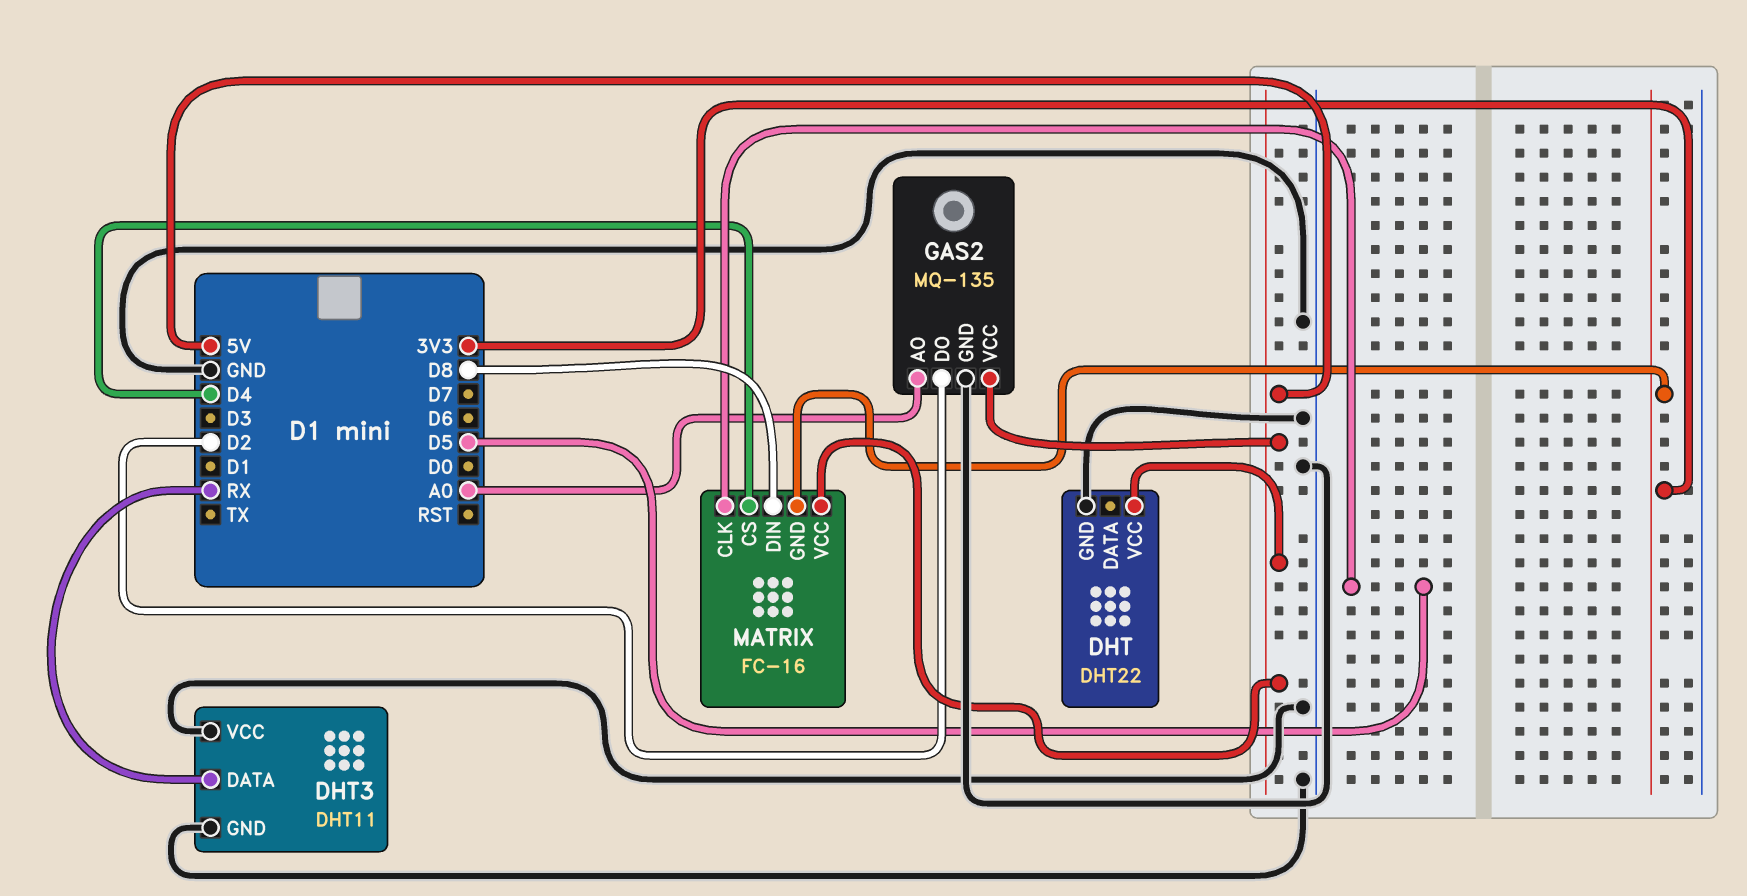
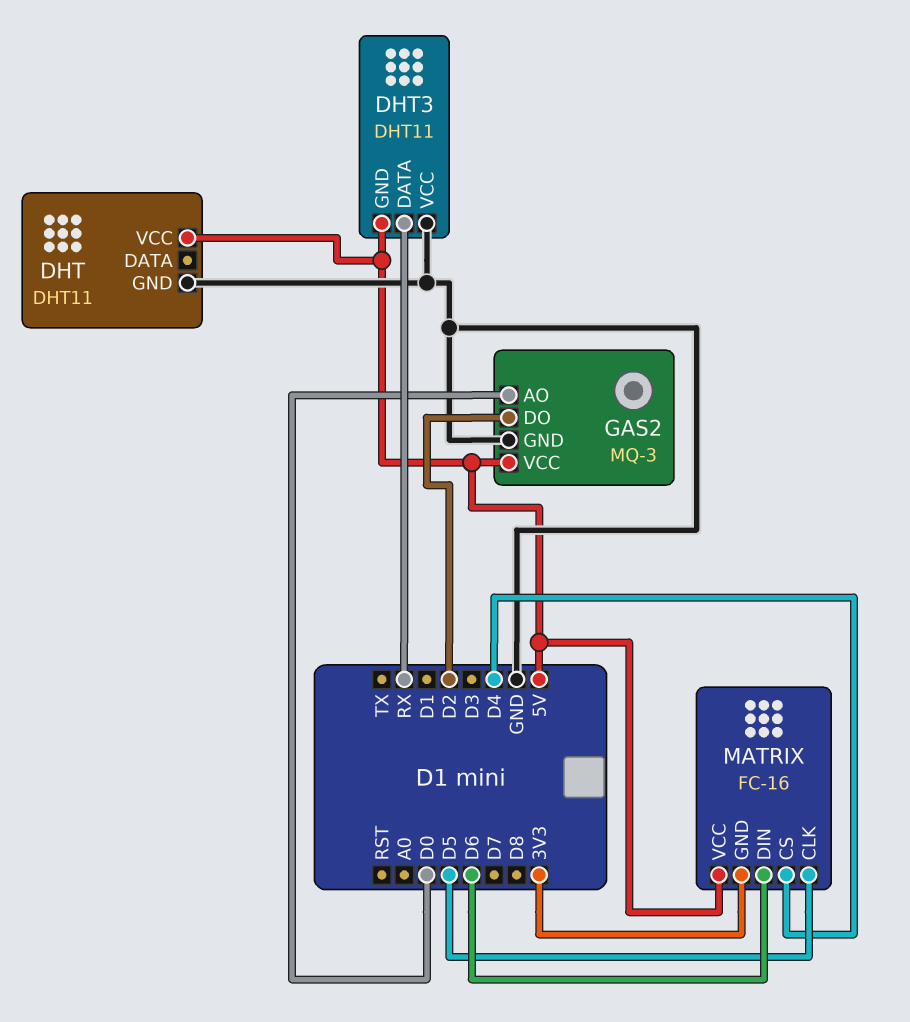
DHT: DHT22 -> DHT11
DHT3 pin GND: GND -> 5V
GAS2: MQ-135 -> MQ-3
GAS2 pin AO: A0 -> D0
MATRIX pin DIN: D8 -> D6

